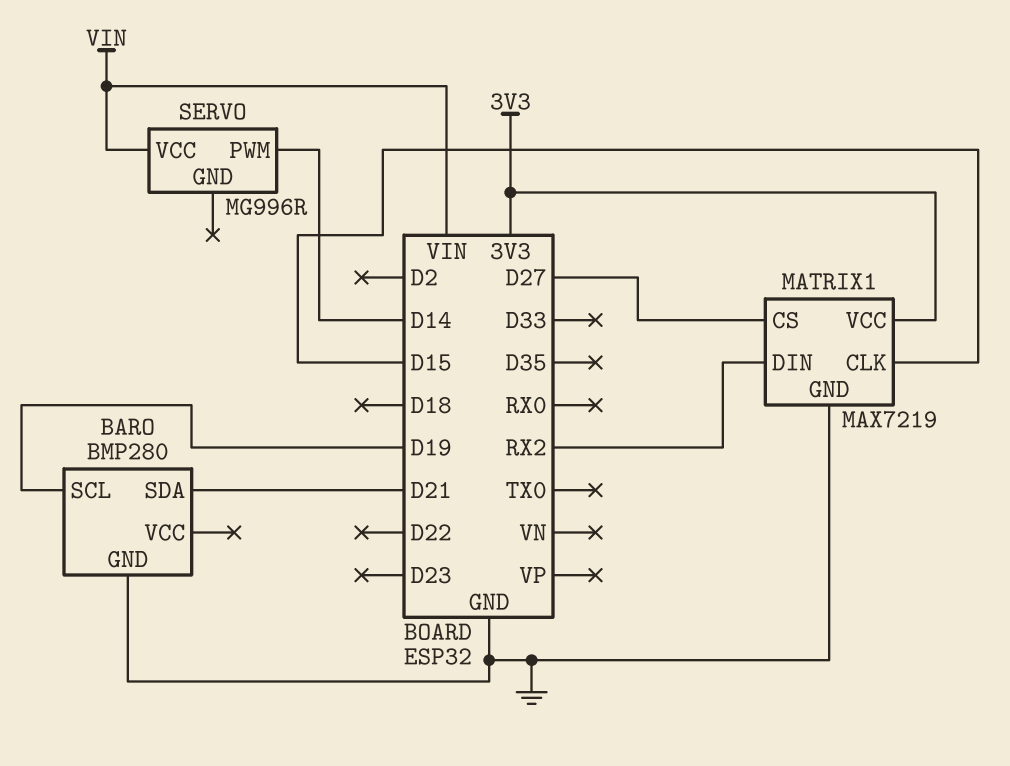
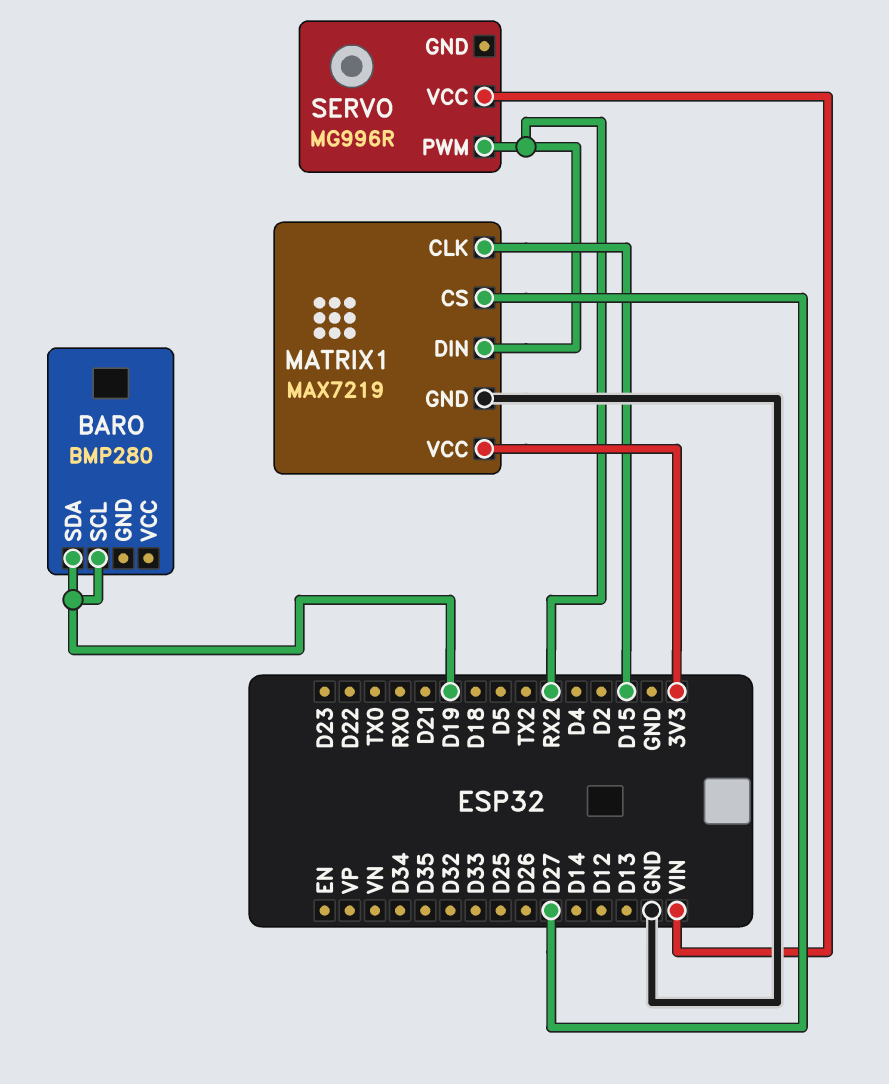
BARO pin GND: GND -> none
BARO pin SDA: D21 -> D19
SERVO pin PWM: D14 -> RX2

